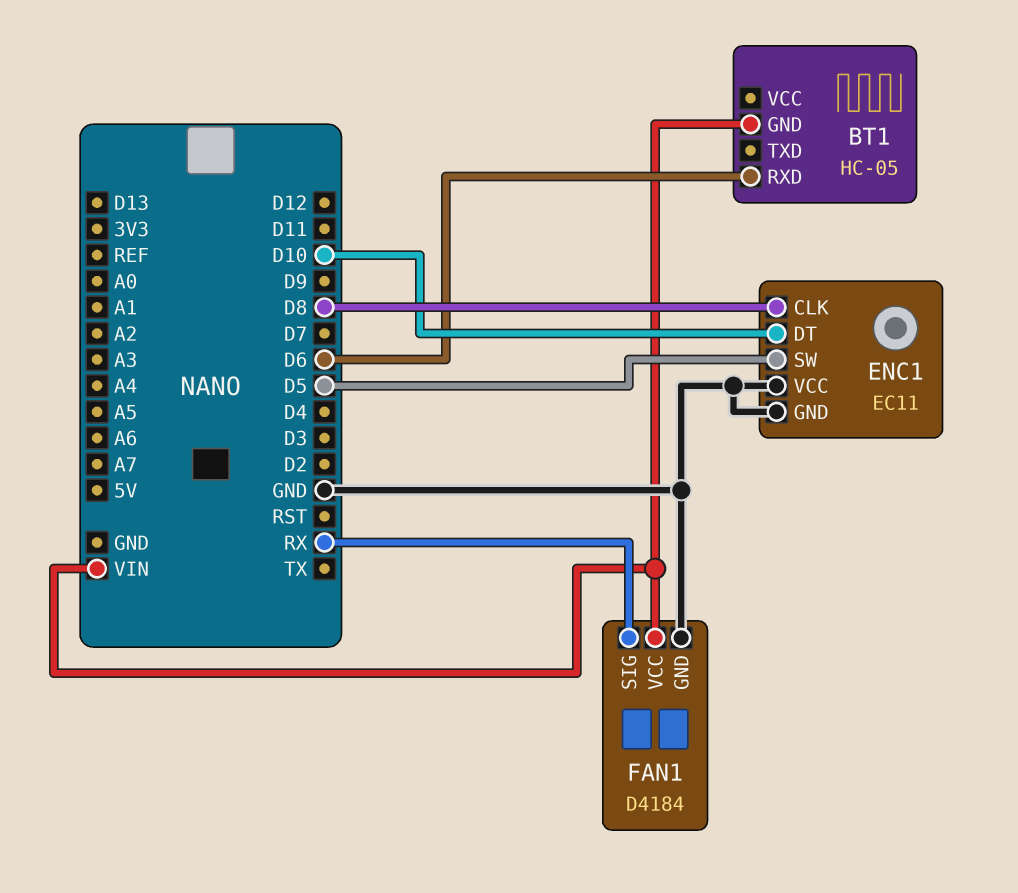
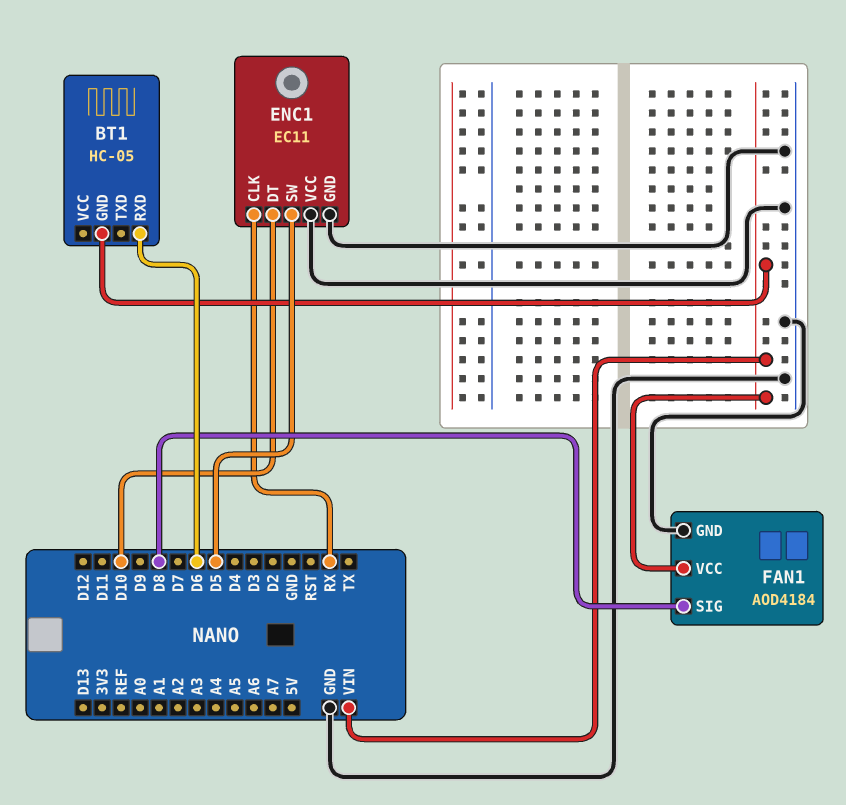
ENC1 pin CLK: D8 -> RX
FAN1: D4184 -> AOD4184
FAN1 pin SIG: RX -> D8

